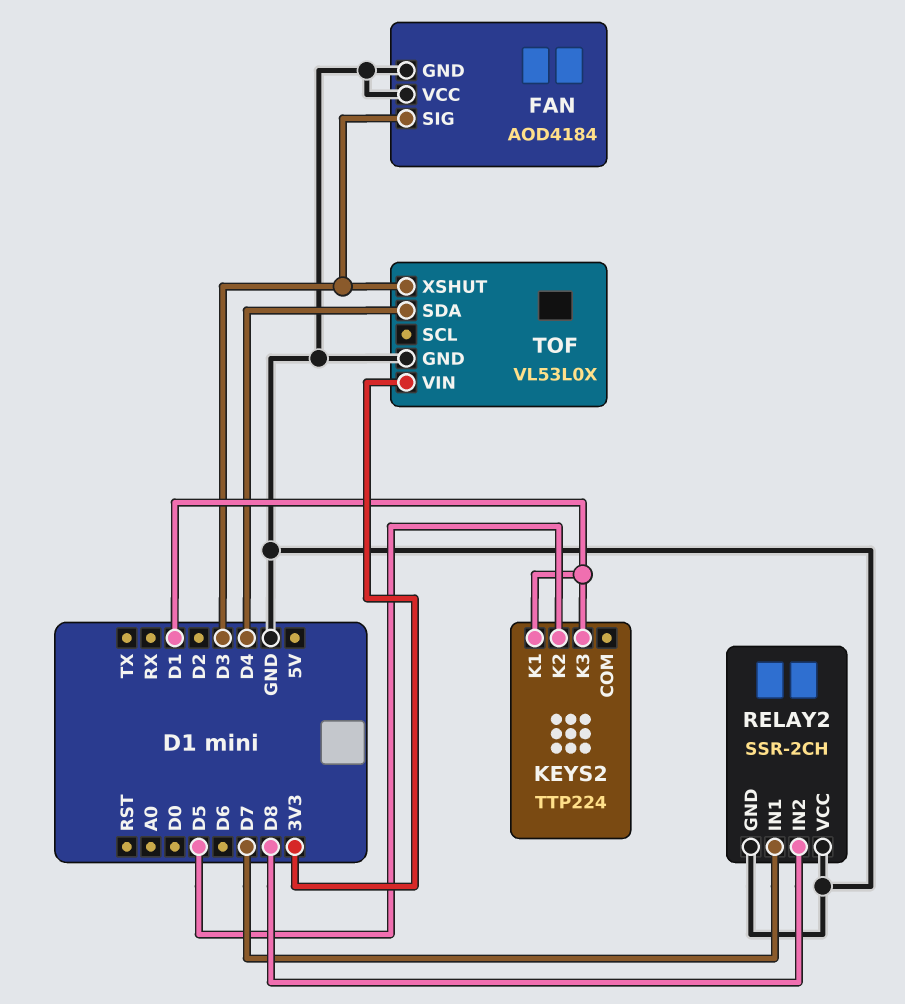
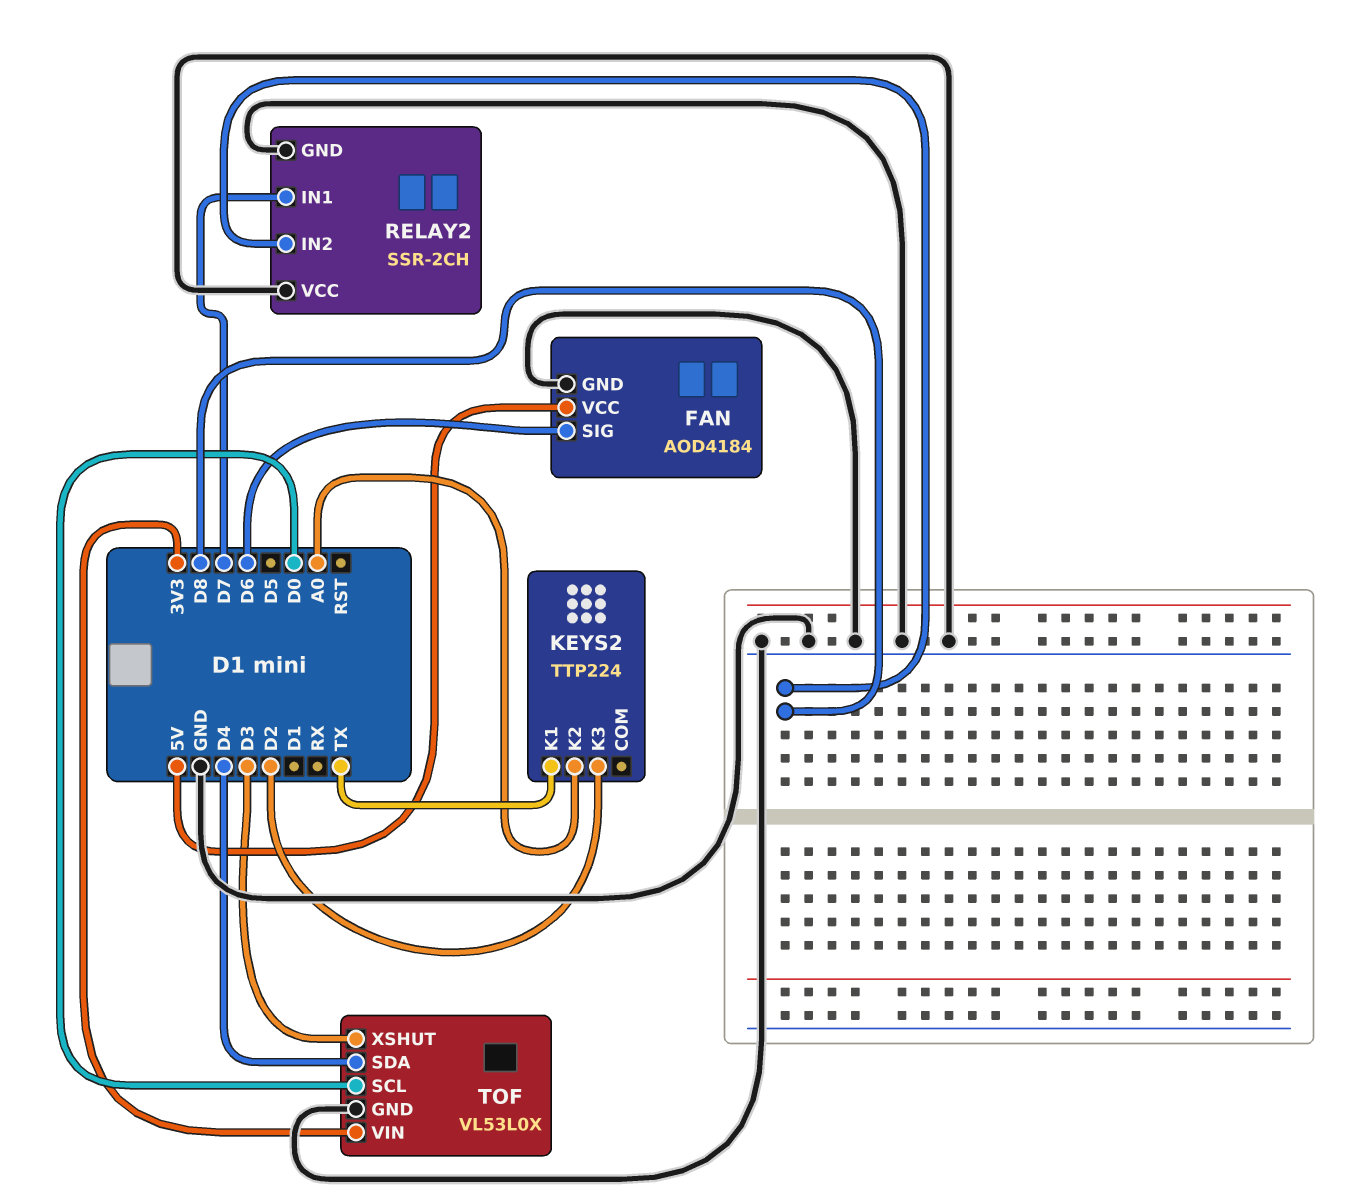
FAN pin SIG: D3 -> D6
FAN pin VCC: GND -> 5V
KEYS2 pin K1: D1 -> TX
KEYS2 pin K2: D5 -> A0
KEYS2 pin K3: D1 -> D2
TOF pin SCL: none -> D0

